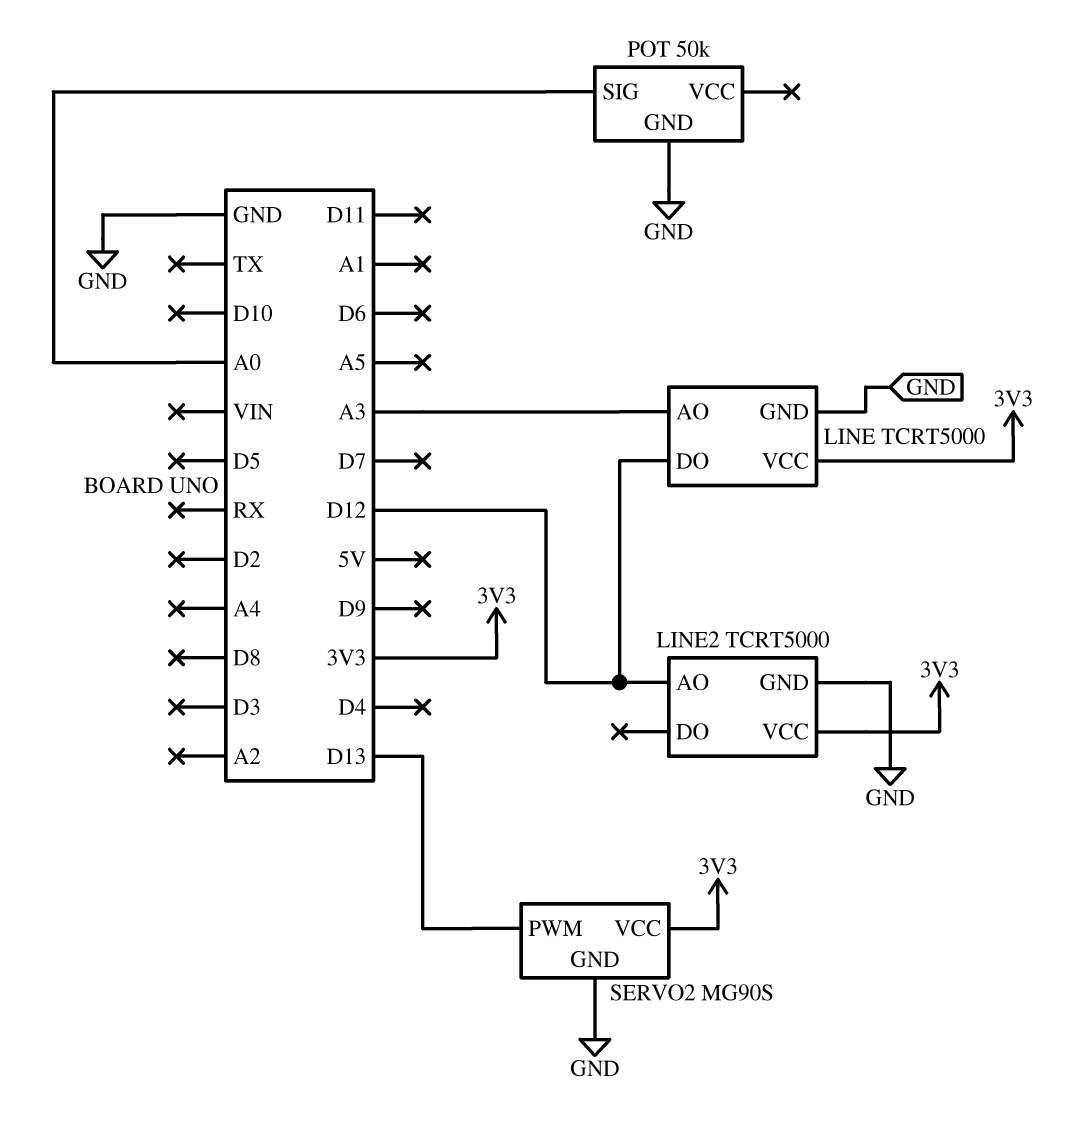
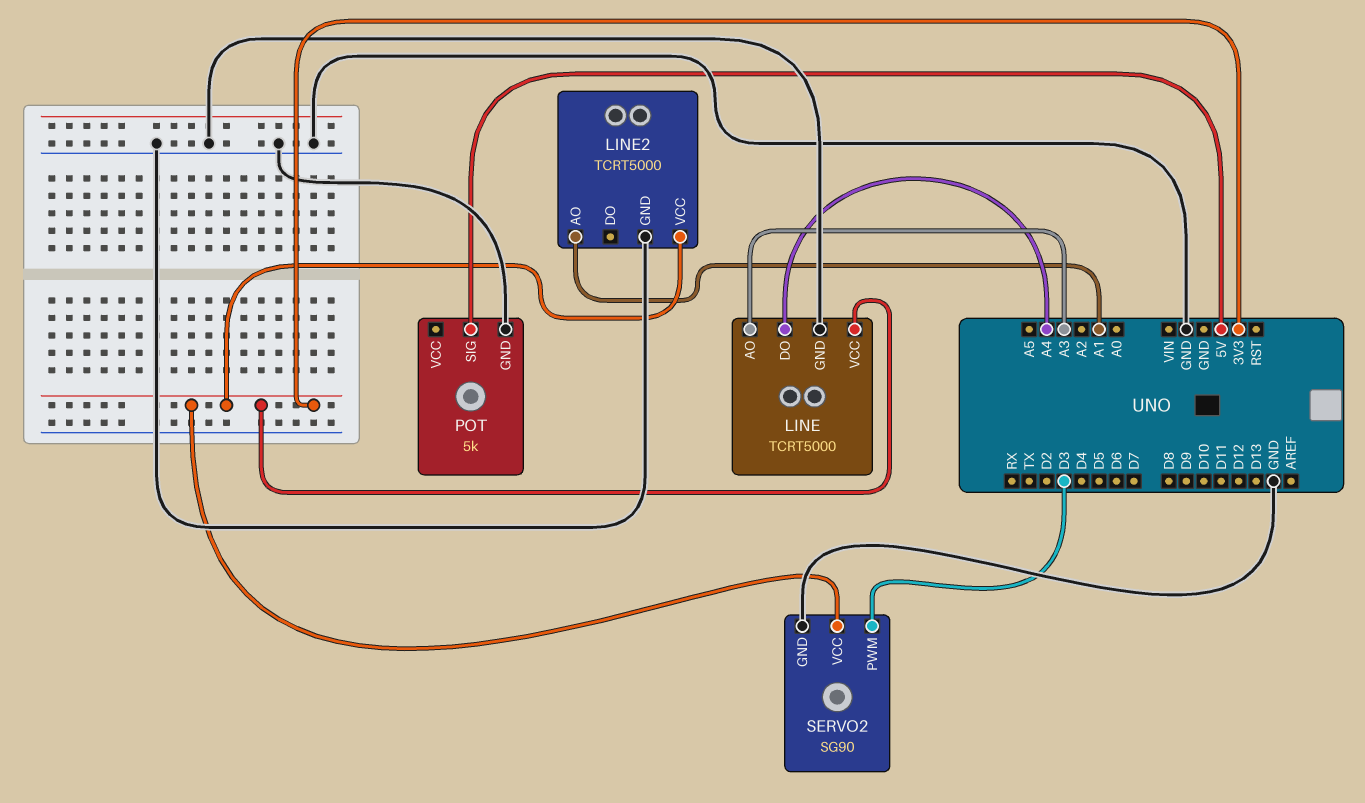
LINE pin DO: D12 -> A4
LINE2 pin AO: D12 -> A1
POT: 50k -> 5k
POT pin SIG: A0 -> 5V
SERVO2: MG90S -> SG90
SERVO2 pin PWM: D13 -> D3

